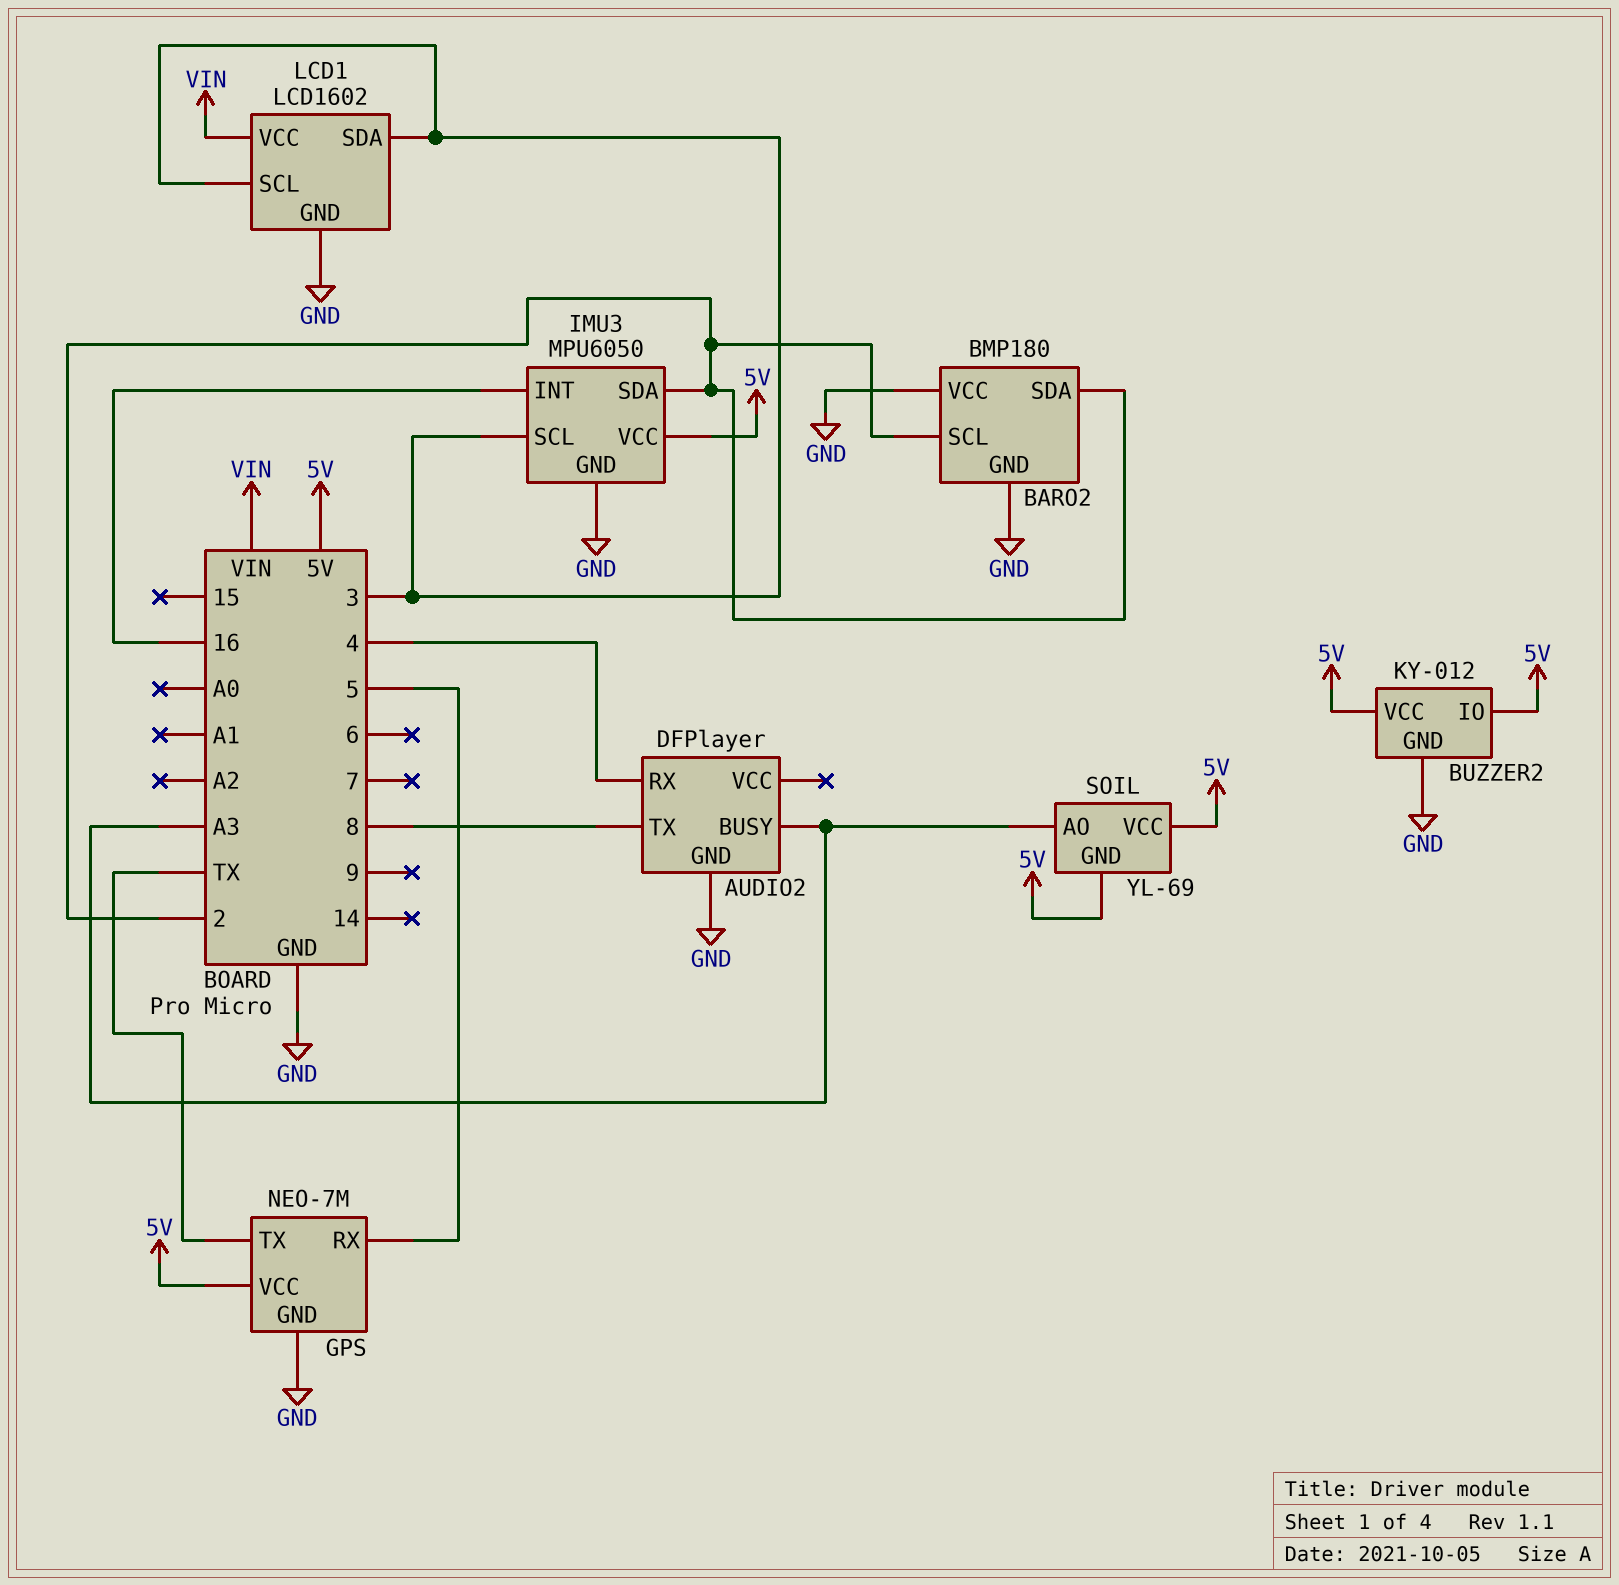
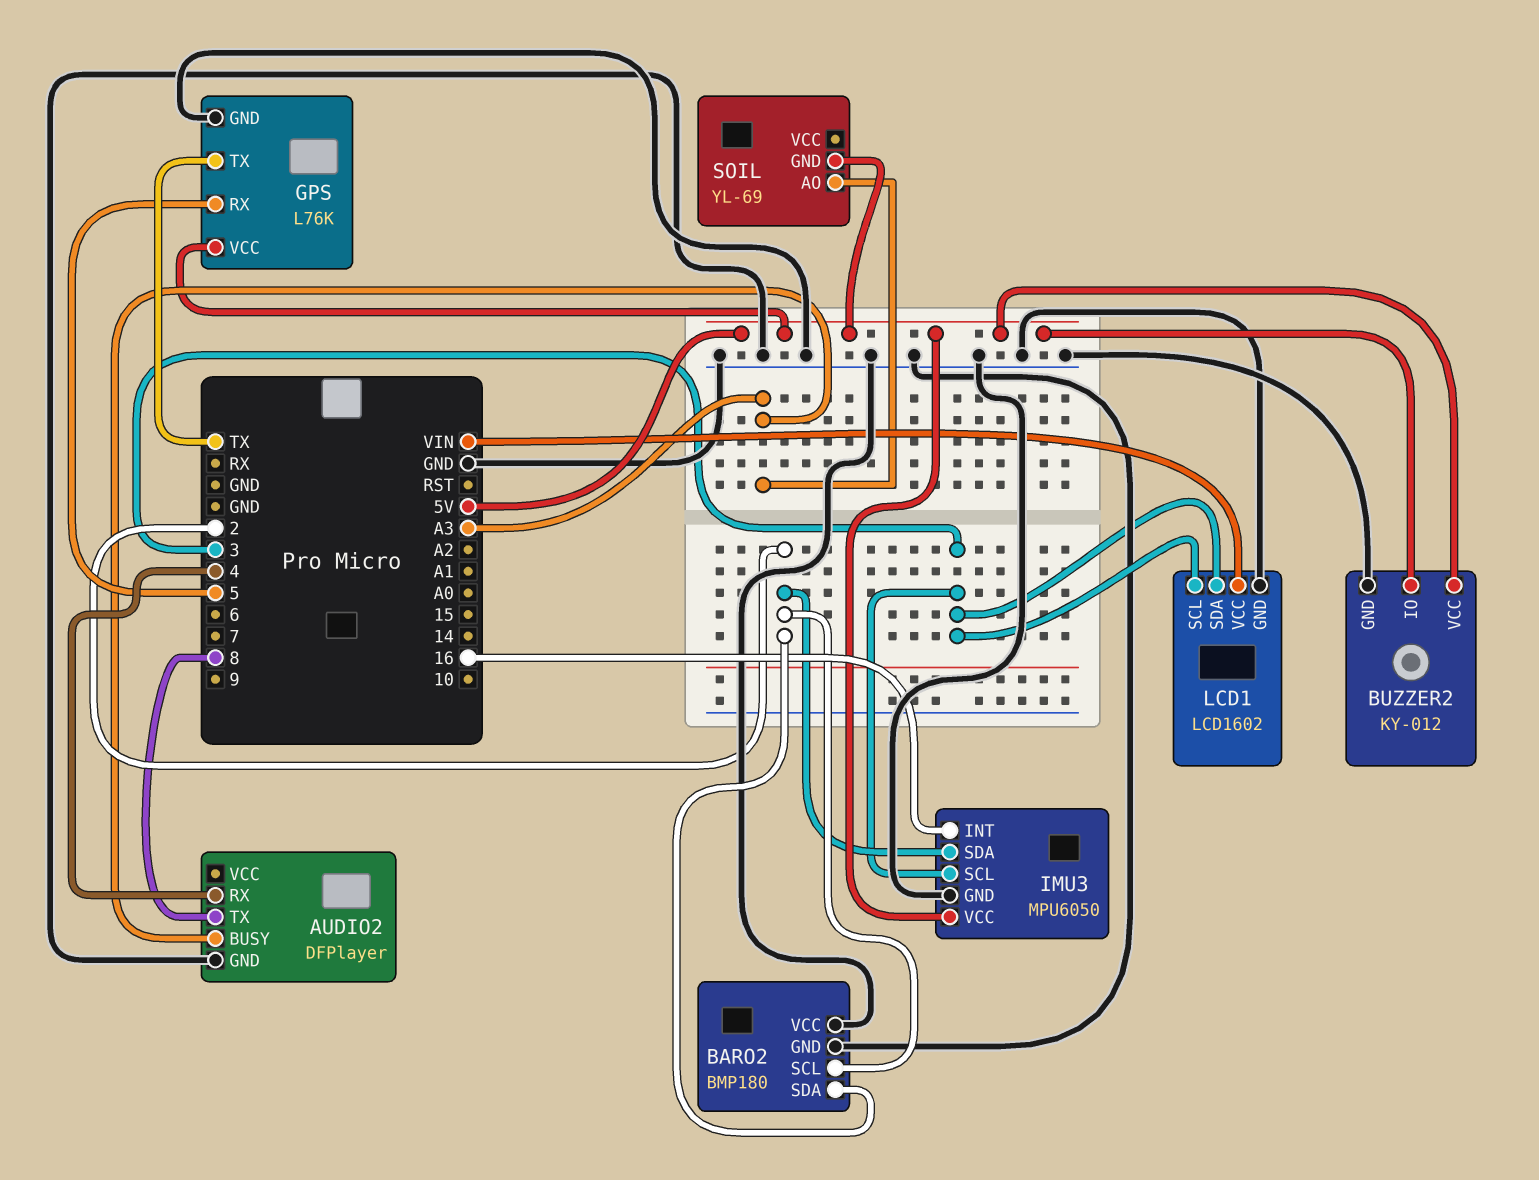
GPS: NEO-7M -> L76K
SOIL pin VCC: 5V -> none

